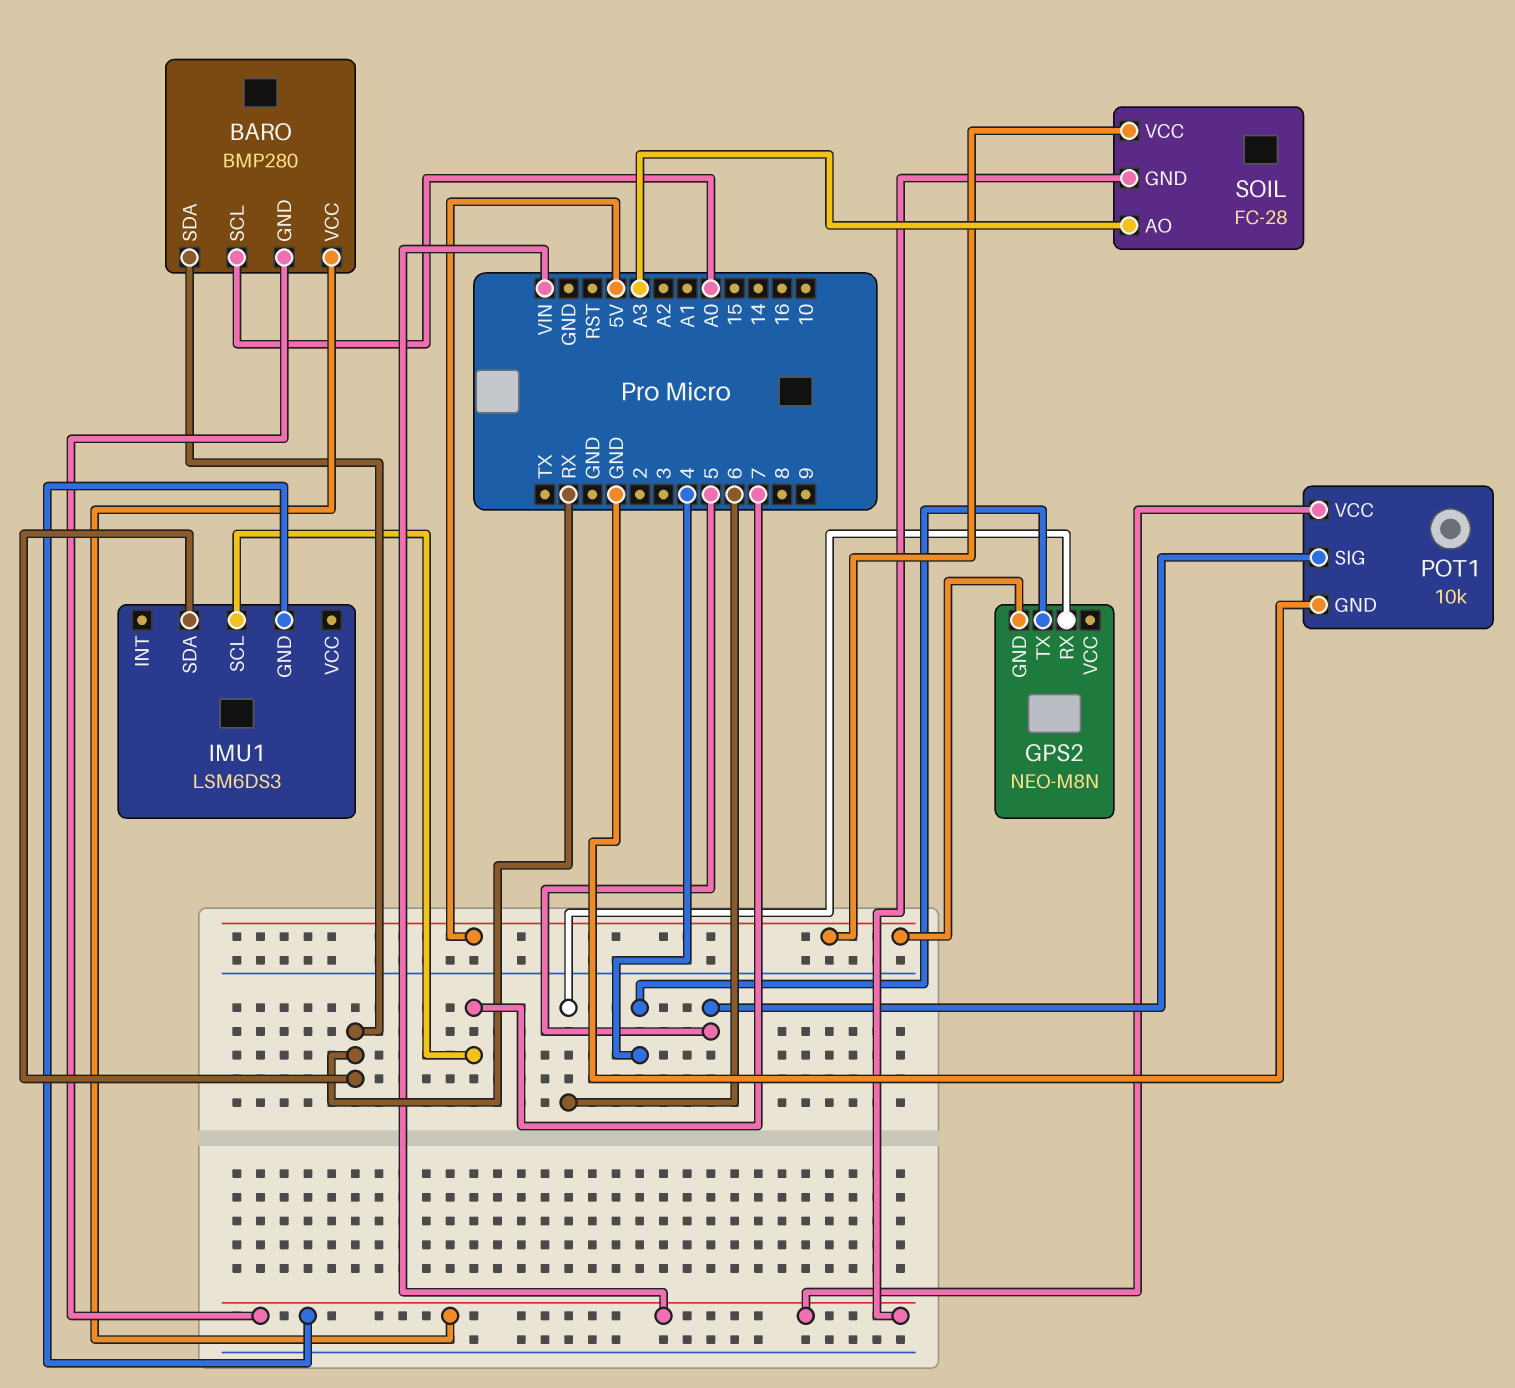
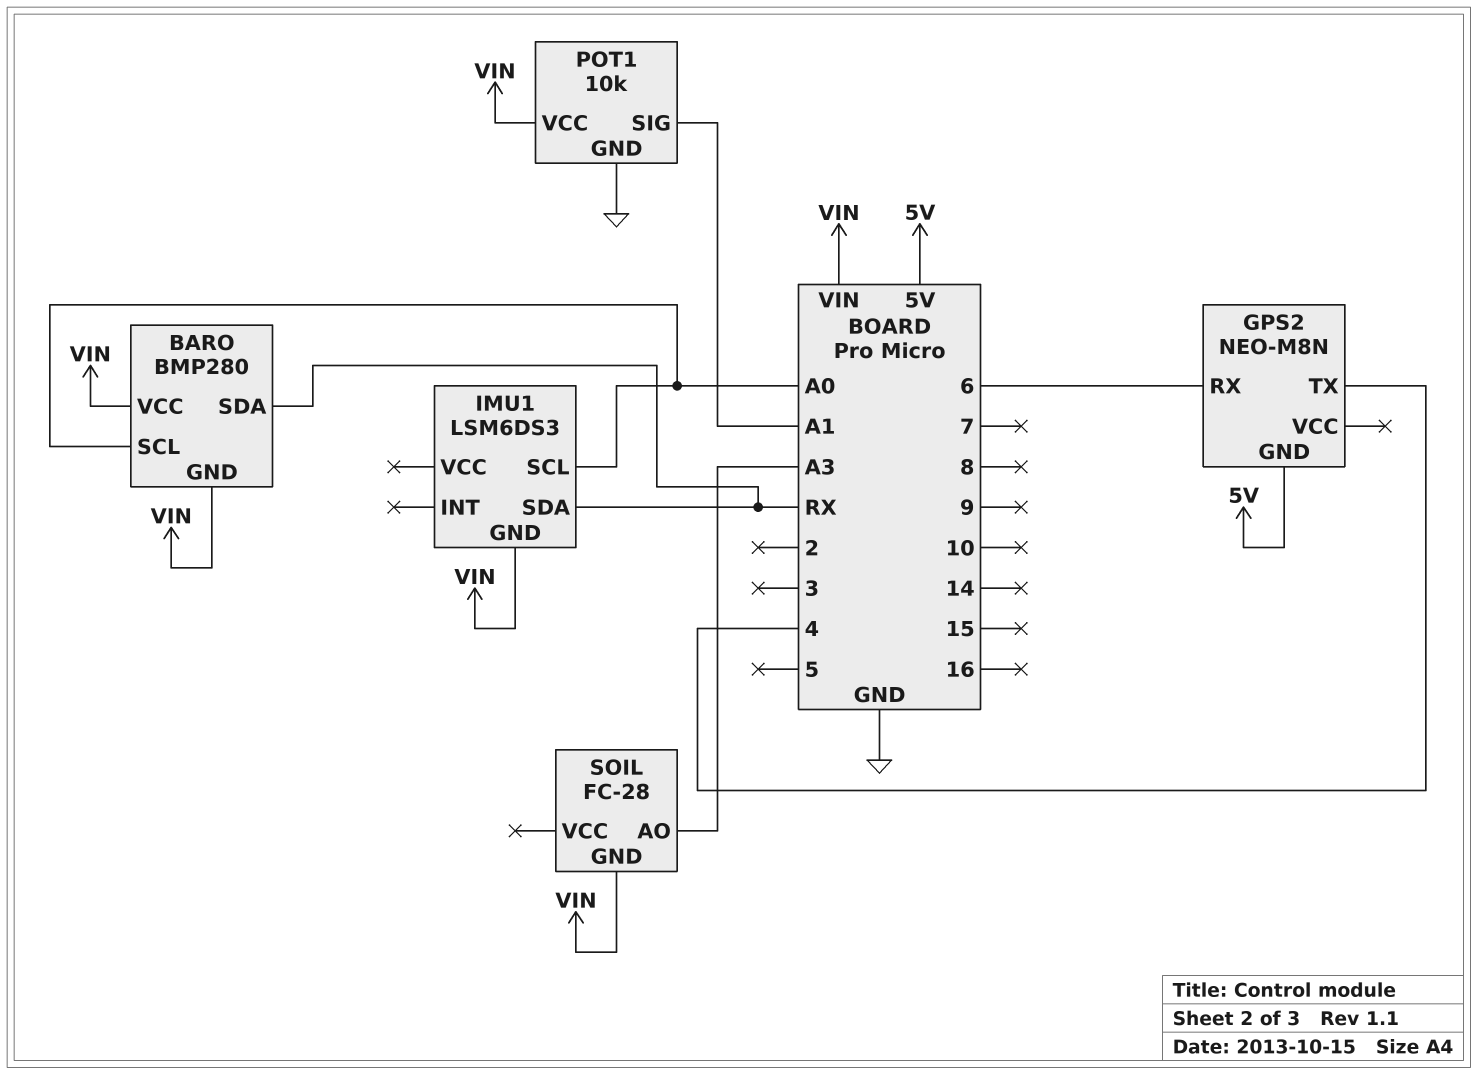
IMU1 pin SCL: 7 -> A0
POT1 pin SIG: 5 -> A1
SOIL pin VCC: 5V -> none

